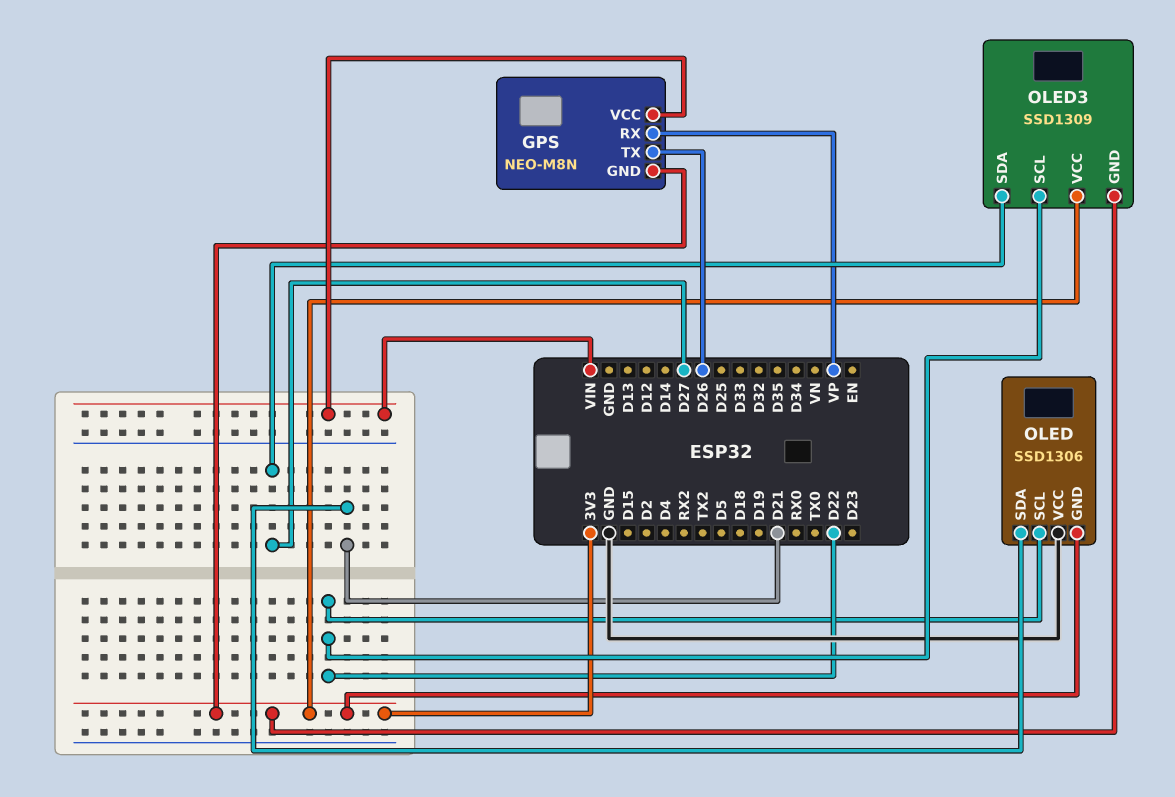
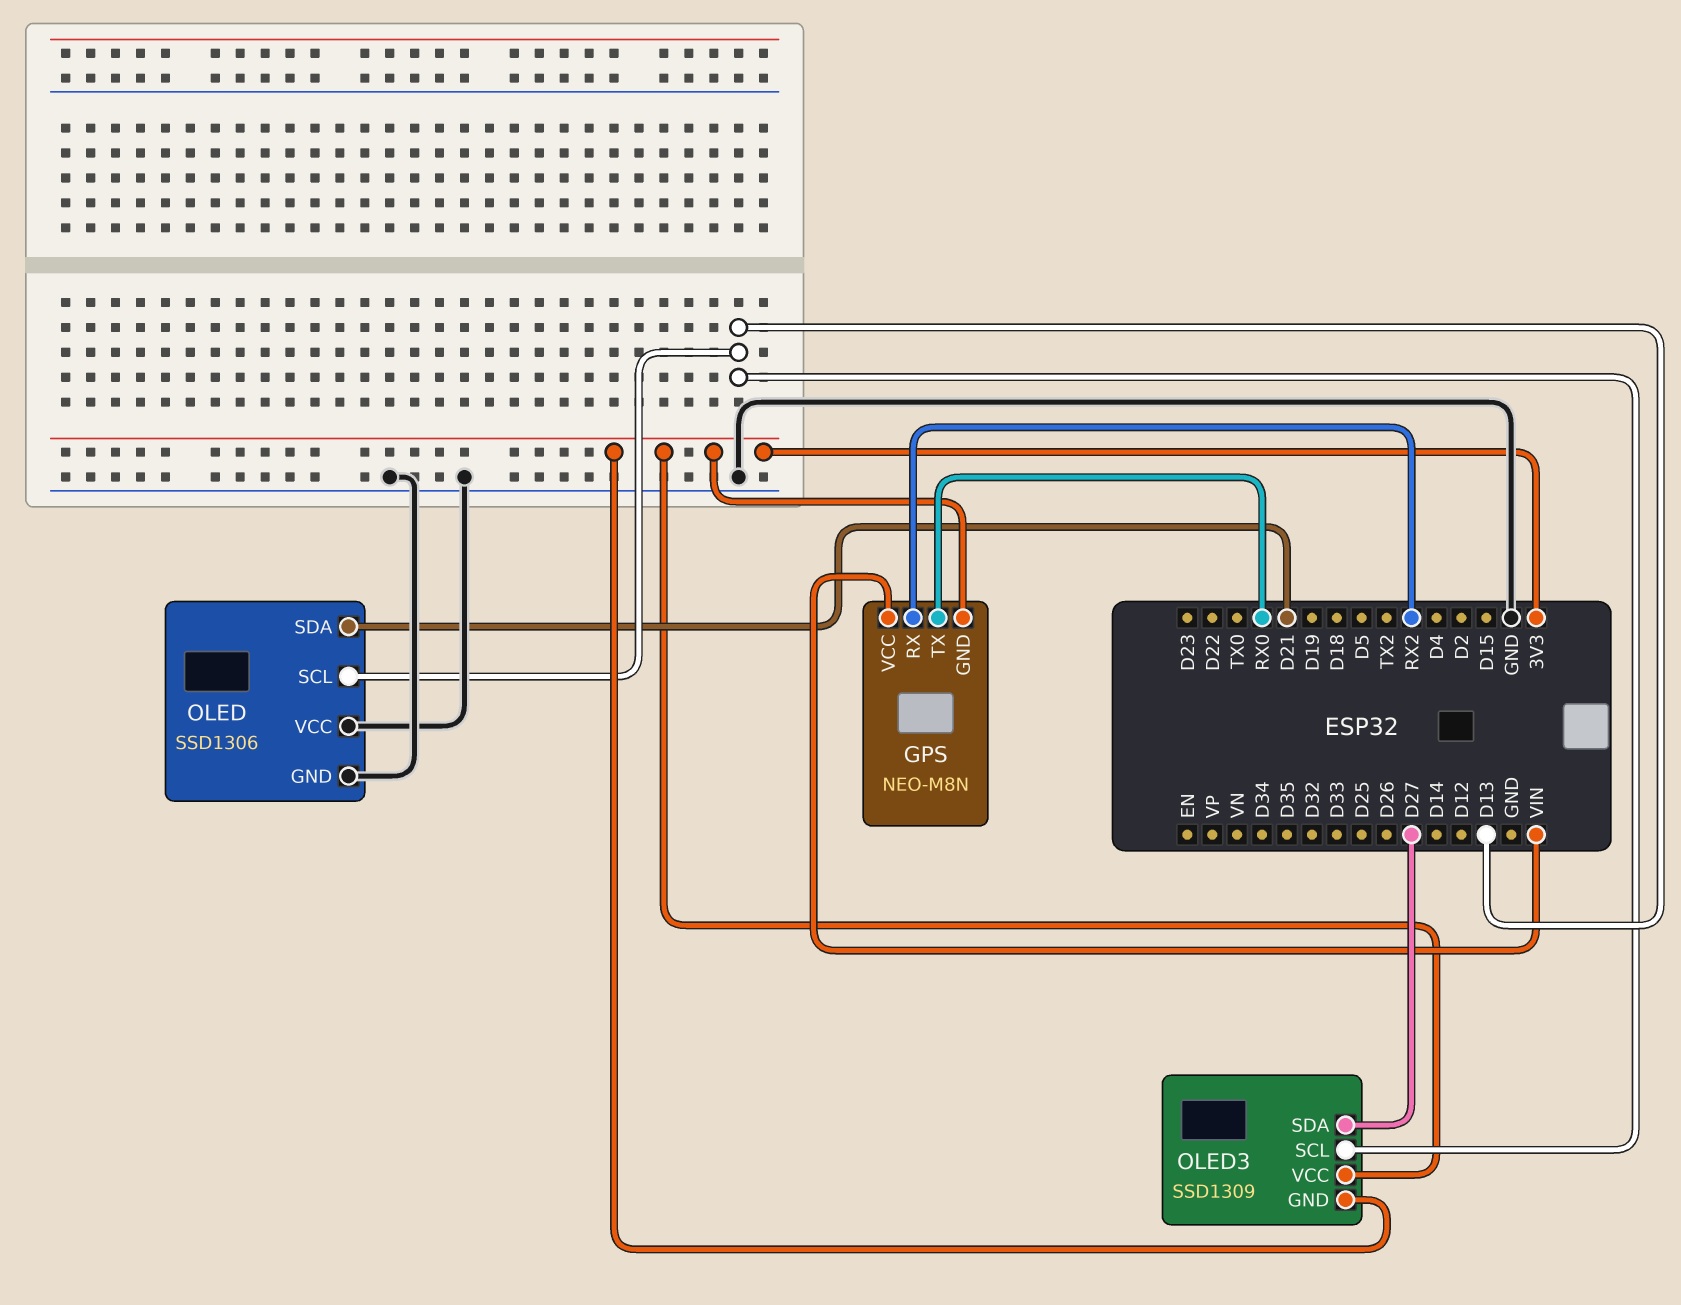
GPS pin RX: VP -> RX2
GPS pin TX: D26 -> RX0
OLED pin GND: 3V3 -> GND
OLED pin SCL: D22 -> D13
OLED3 pin SCL: D22 -> D13

